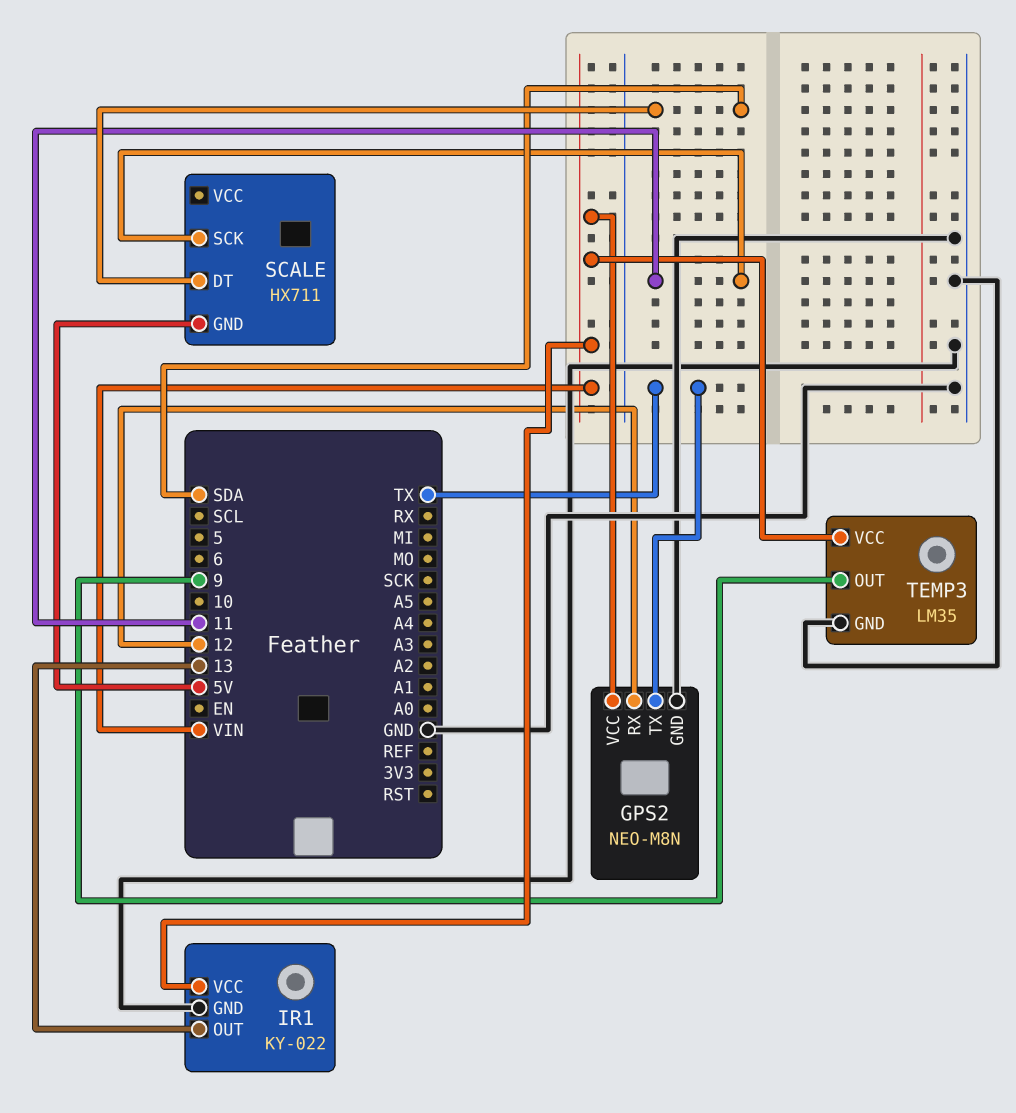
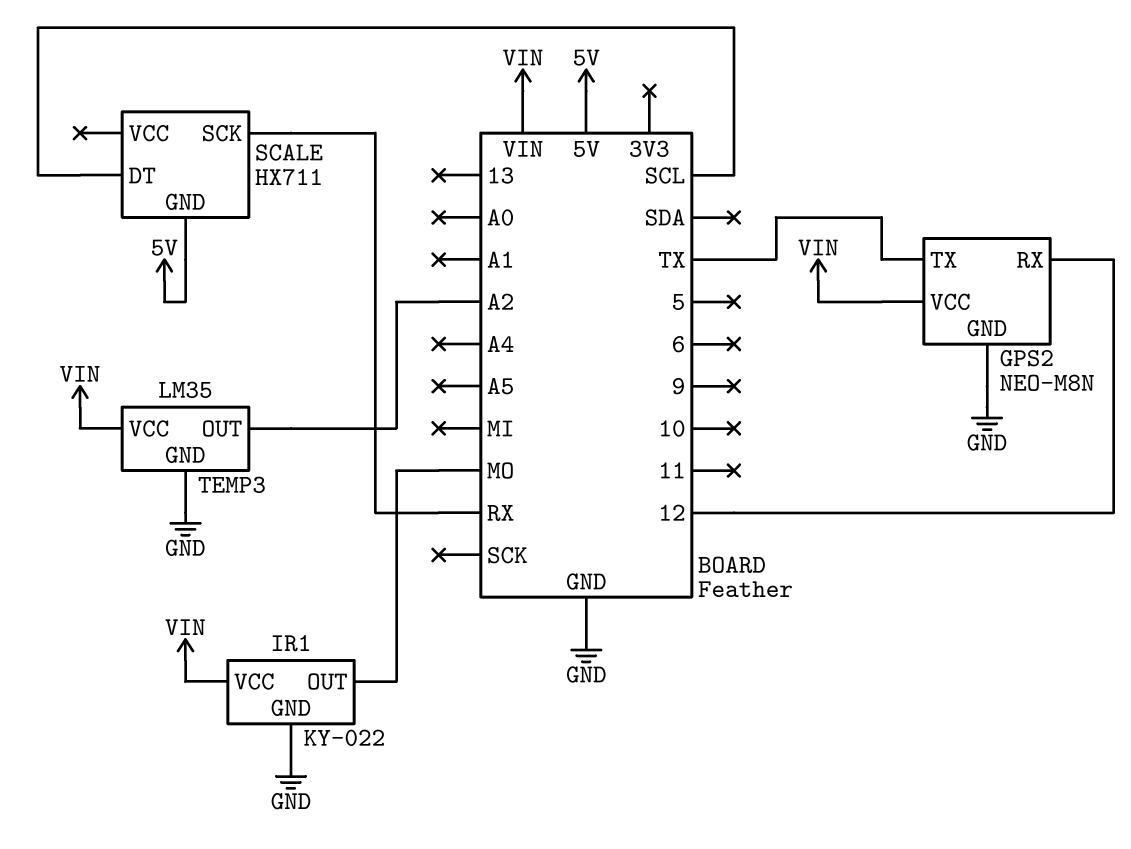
IR1 pin OUT: 13 -> MO
SCALE pin DT: SDA -> SCL
SCALE pin SCK: 11 -> RX
TEMP3 pin OUT: 9 -> A2

